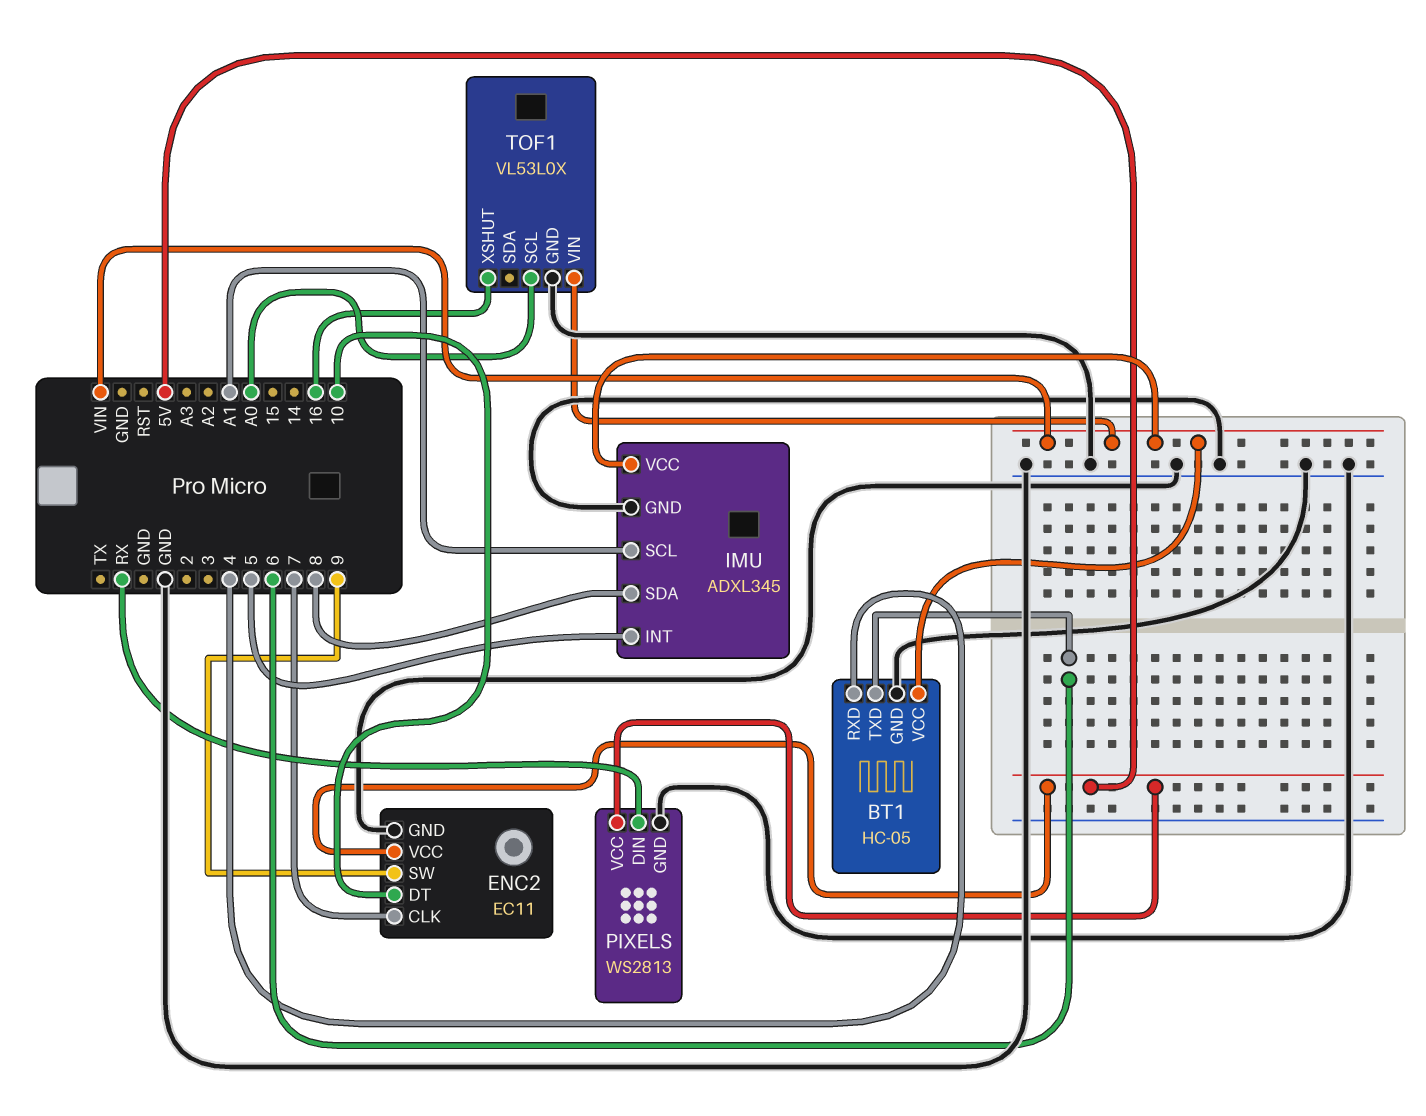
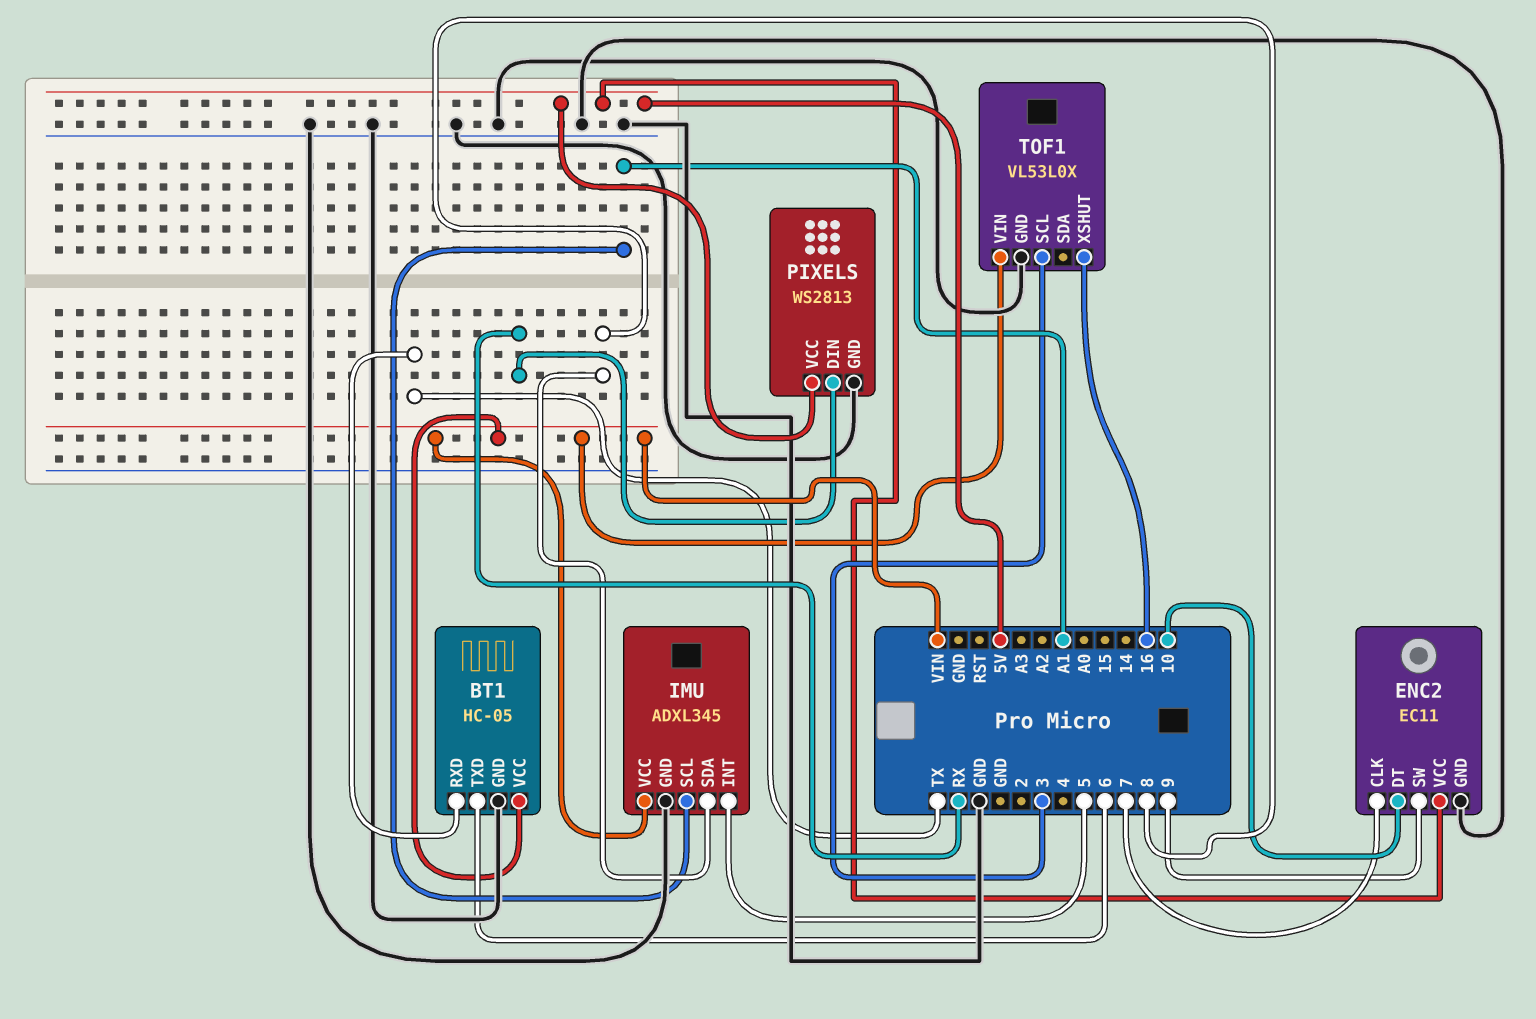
BT1 pin RXD: 4 -> TX
TOF1 pin SCL: A0 -> 3

